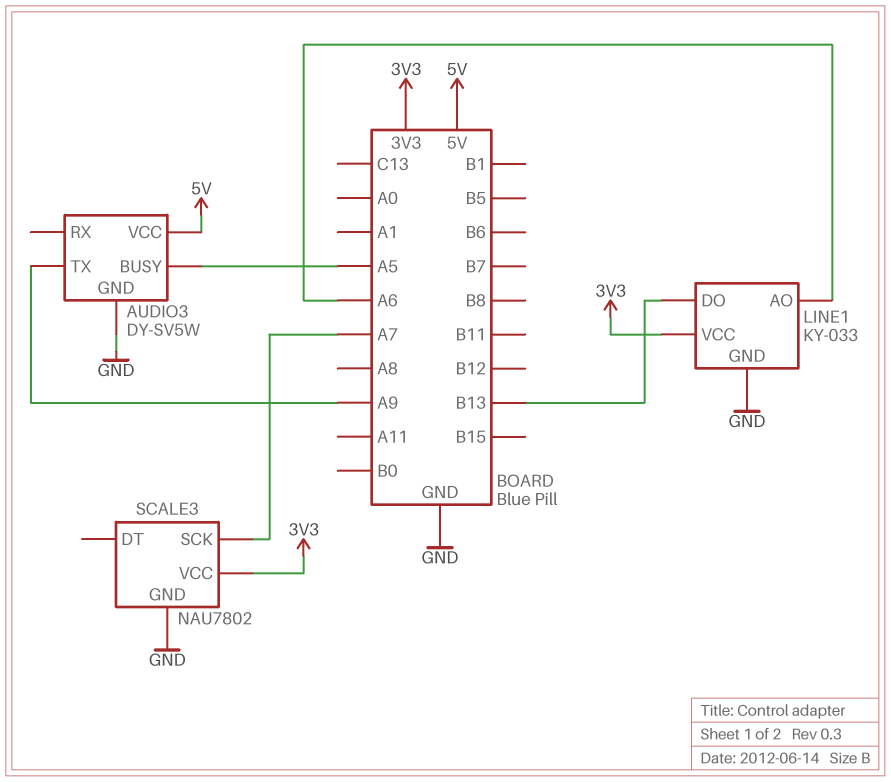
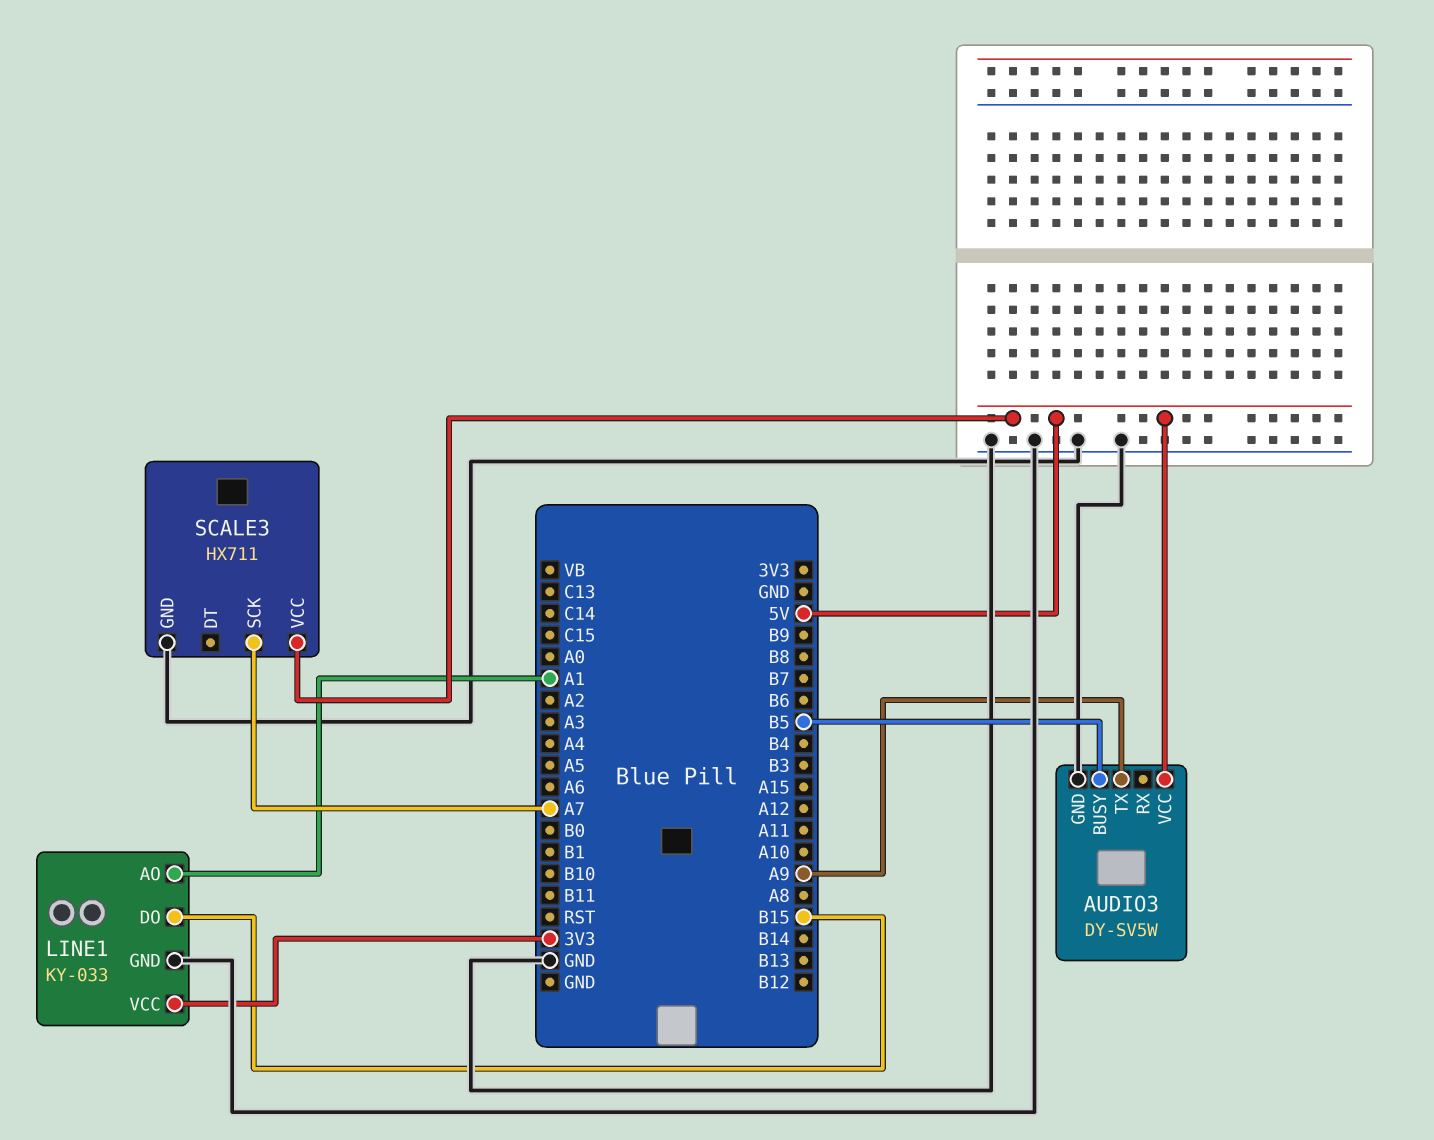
AUDIO3 pin BUSY: A5 -> B5
LINE1 pin AO: A6 -> A1
LINE1 pin DO: B13 -> B15
SCALE3: NAU7802 -> HX711
SCALE3 pin VCC: 3V3 -> 5V

